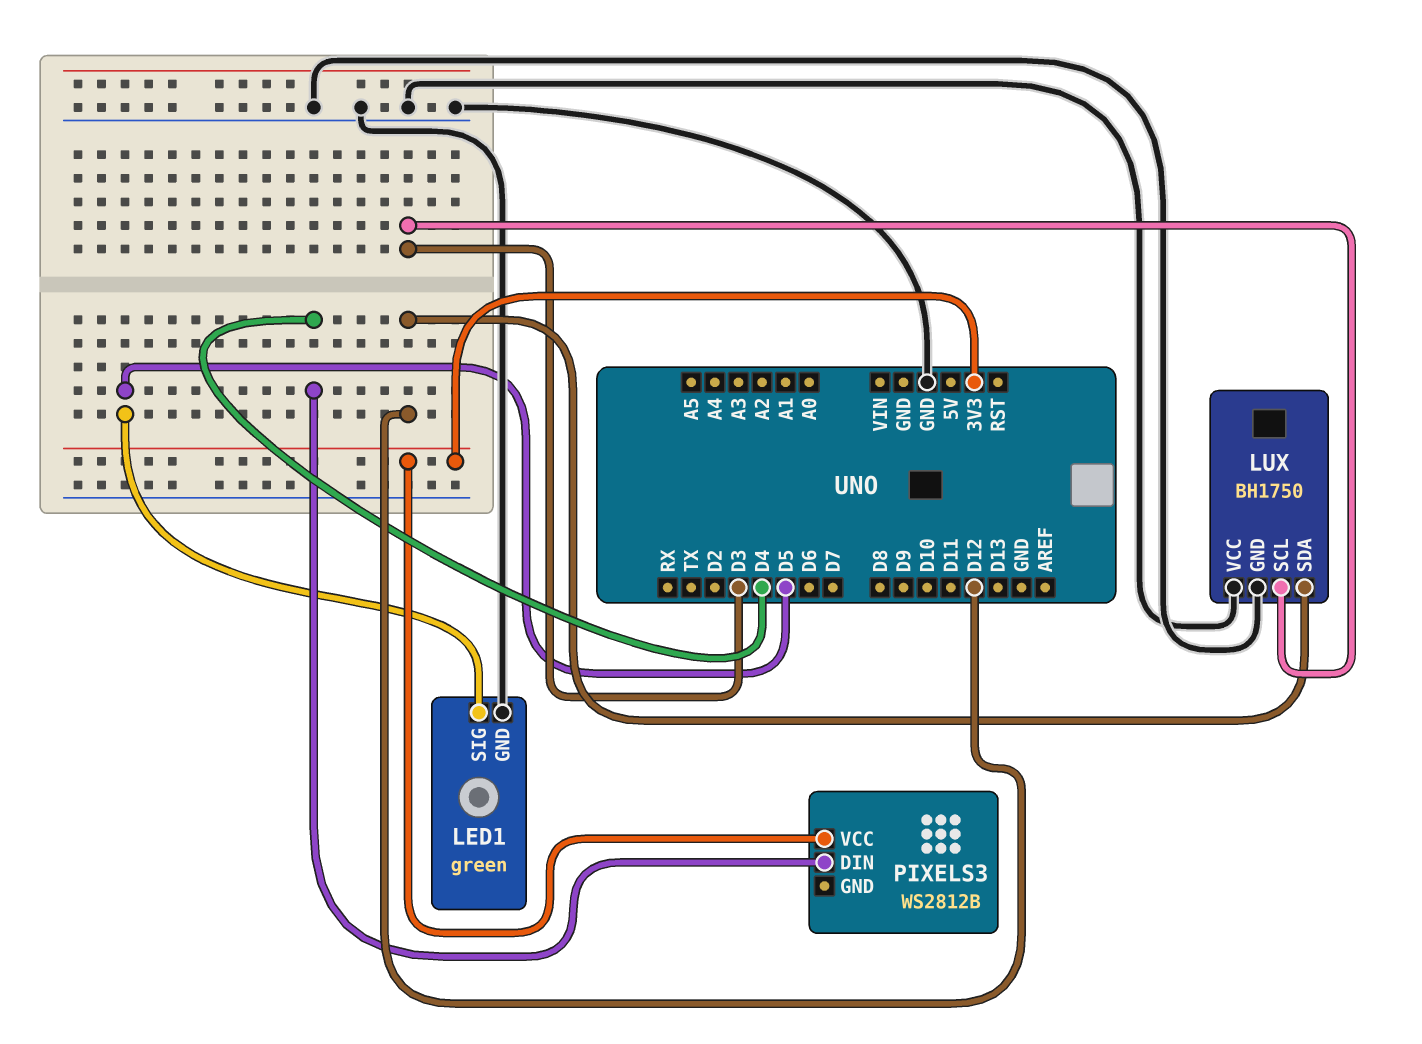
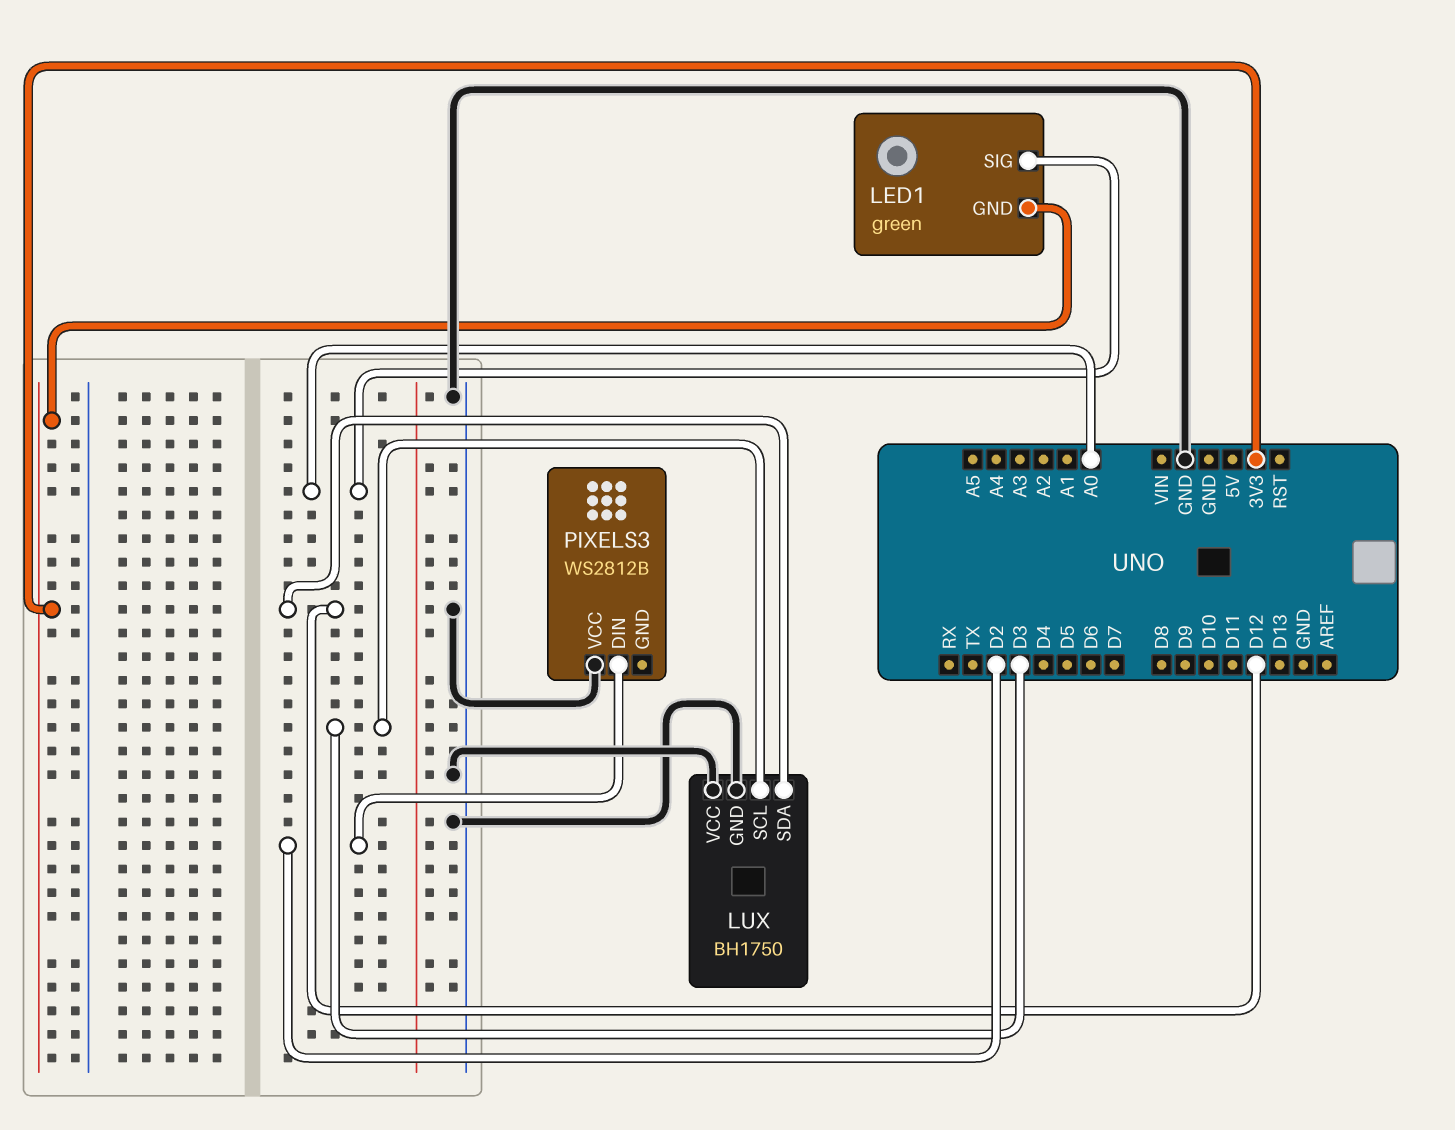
LED1 pin GND: GND -> 3V3
LED1 pin SIG: D5 -> A0
PIXELS3 pin DIN: D4 -> D2
PIXELS3 pin VCC: 3V3 -> GND

